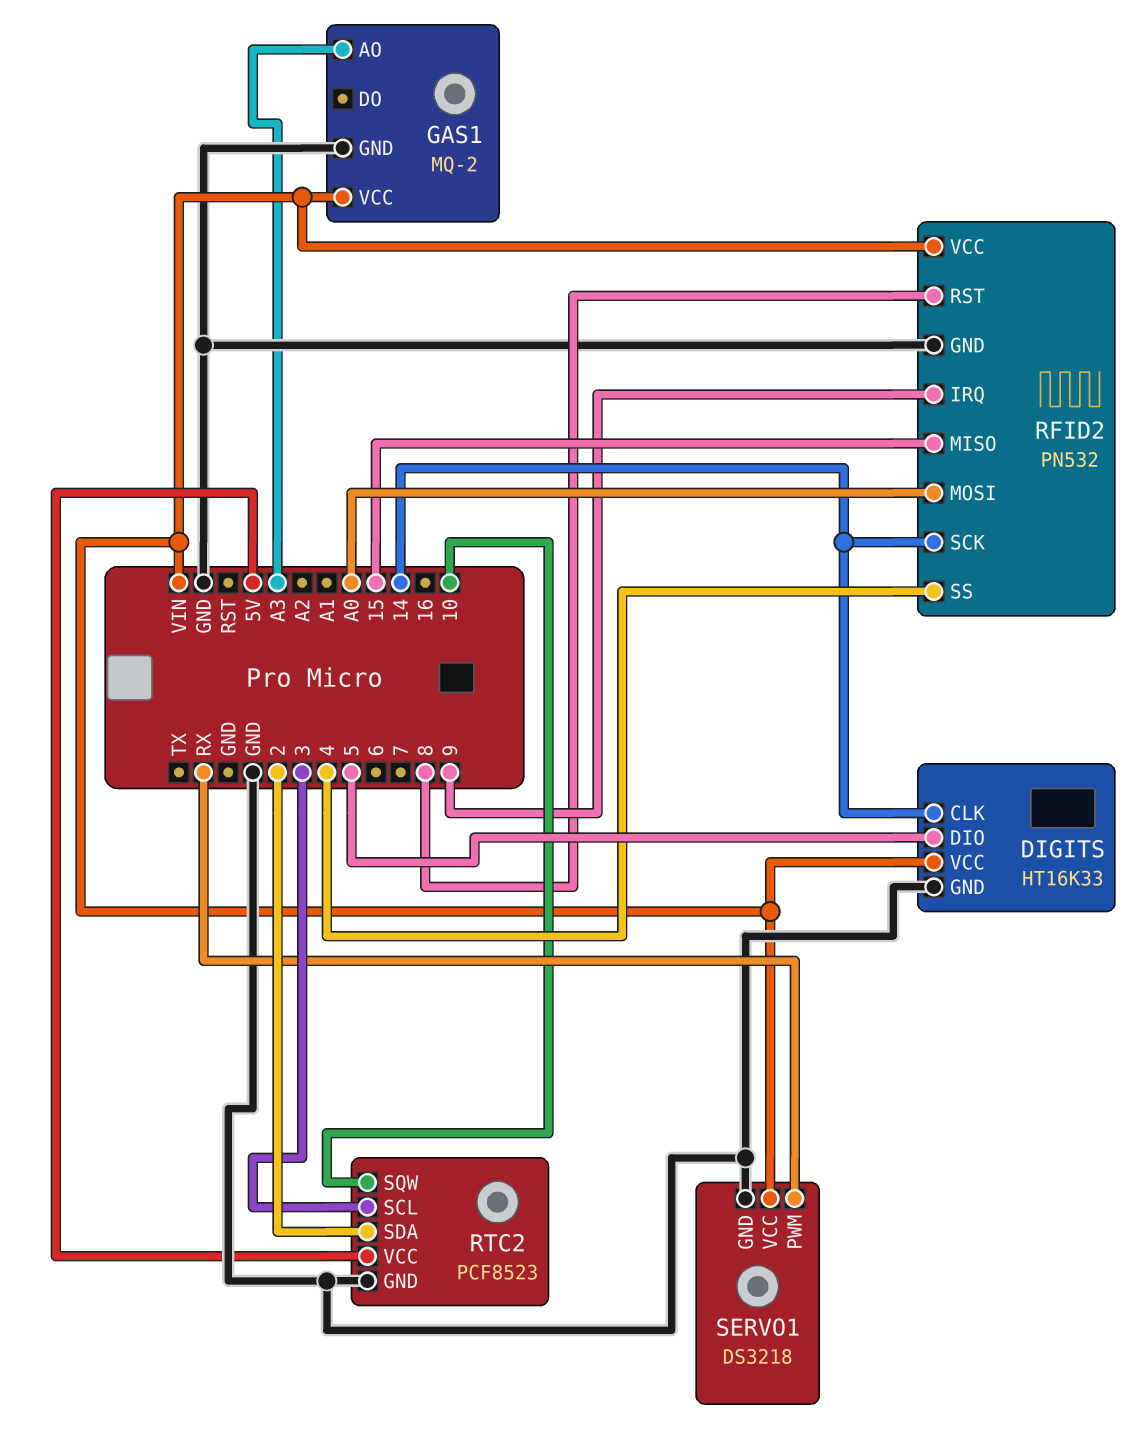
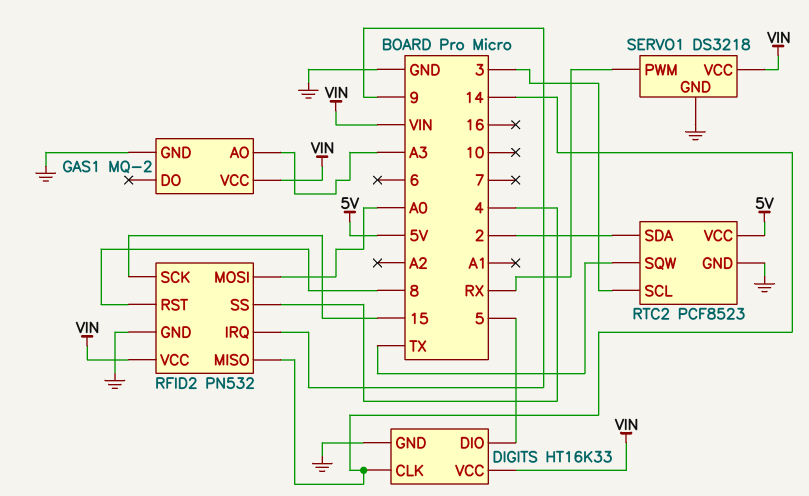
RFID2 pin MISO: 15 -> 14
RFID2 pin SCK: 14 -> 15
RTC2 pin SQW: 10 -> TX

